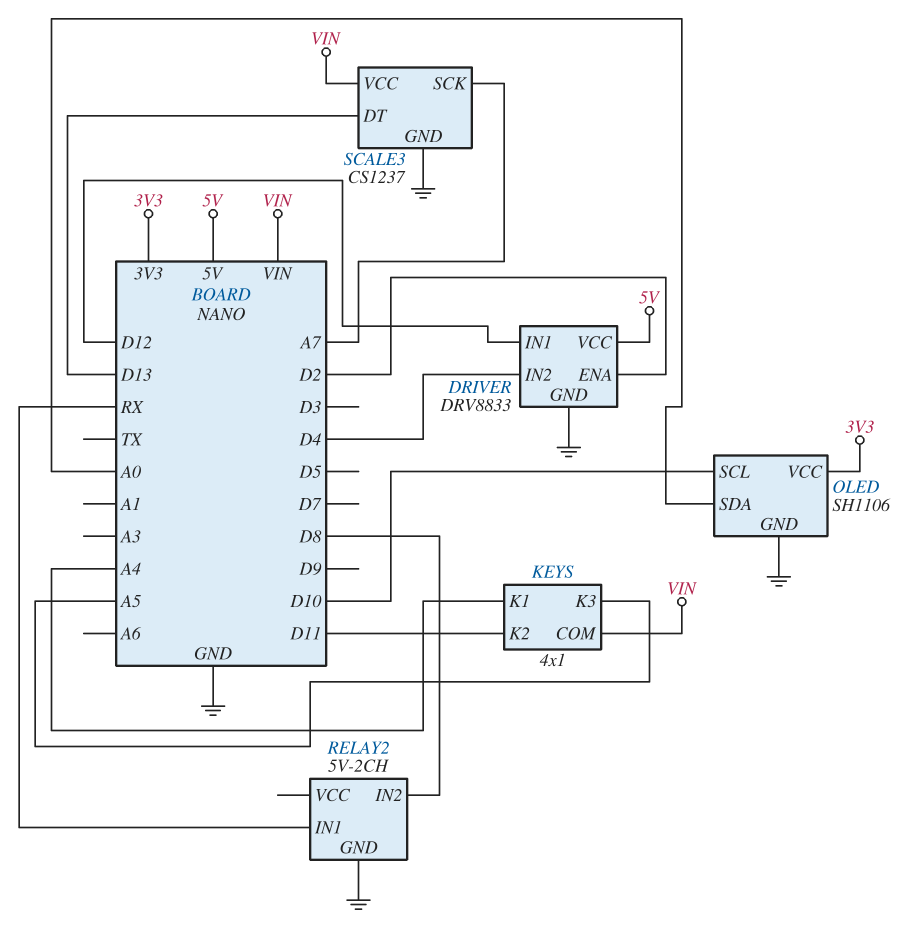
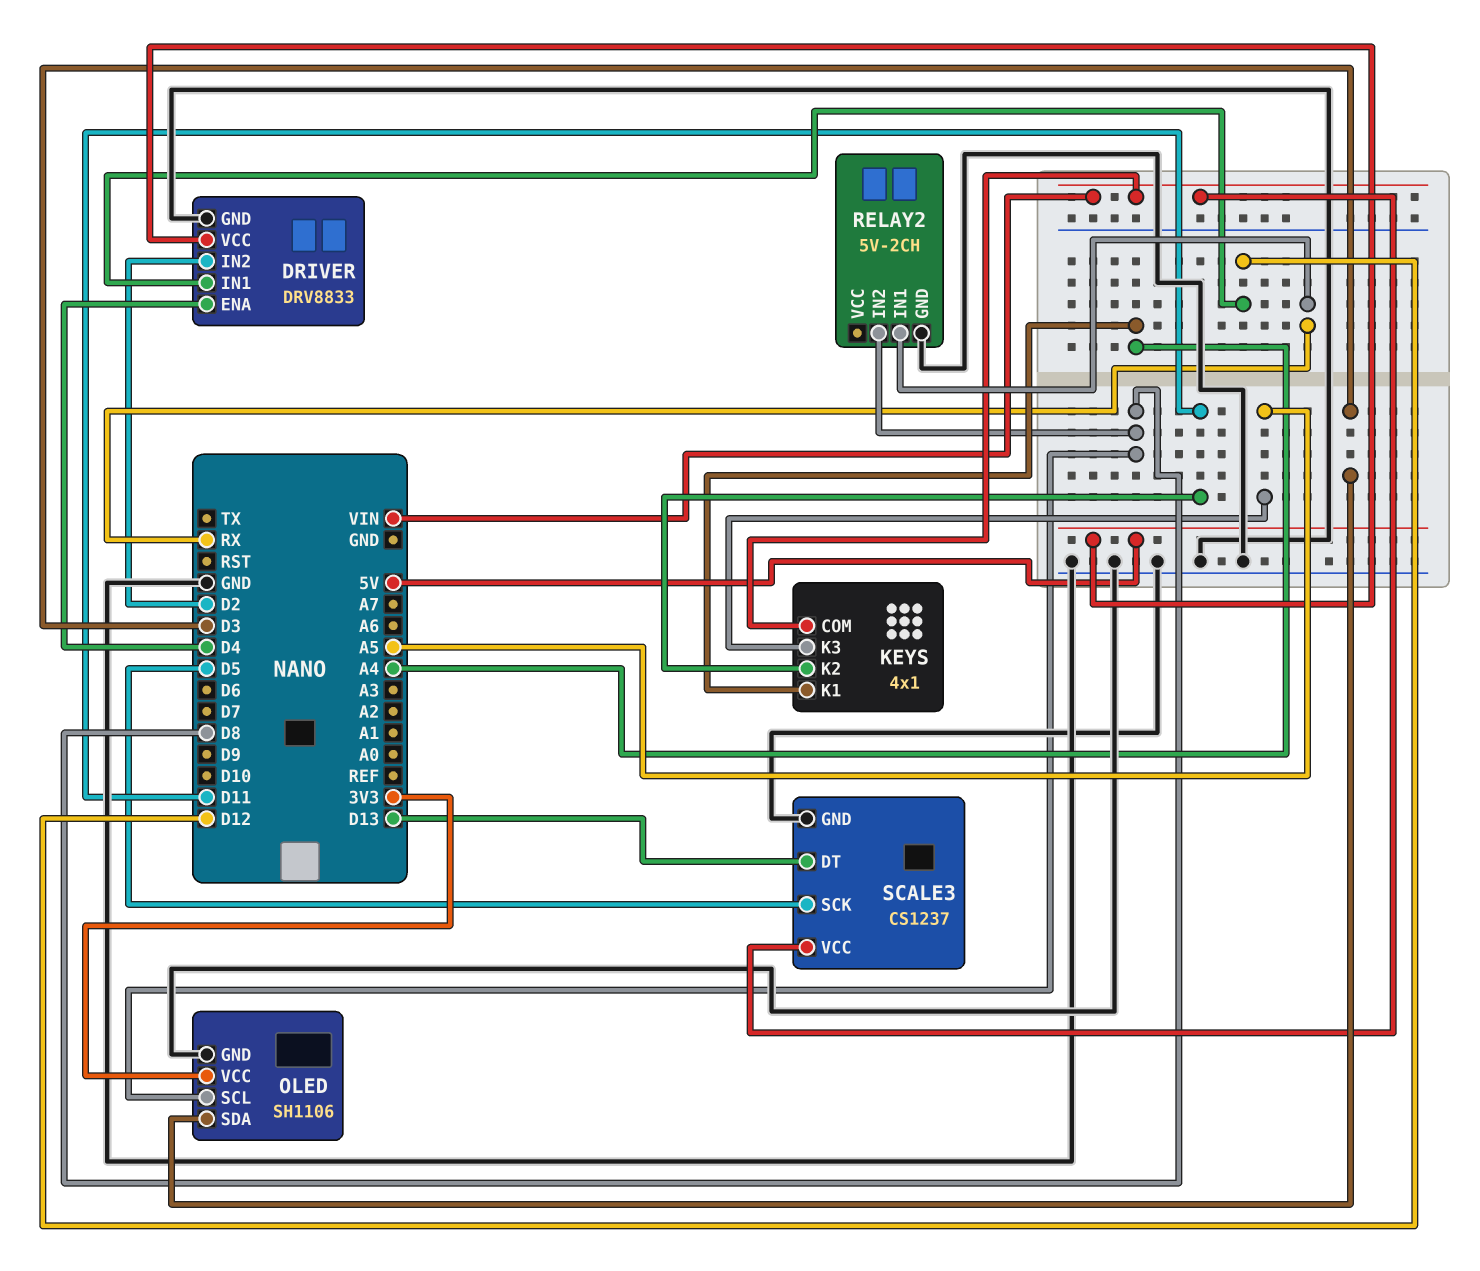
DRIVER pin ENA: D2 -> D4
DRIVER pin IN2: D4 -> D2
OLED pin SCL: D10 -> D8
OLED pin SDA: A0 -> D3
SCALE3 pin SCK: A7 -> D5

